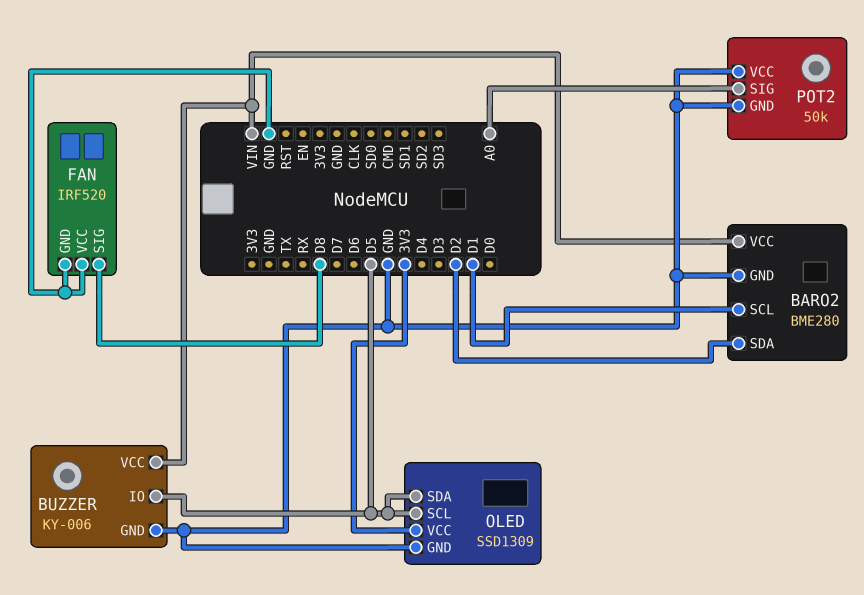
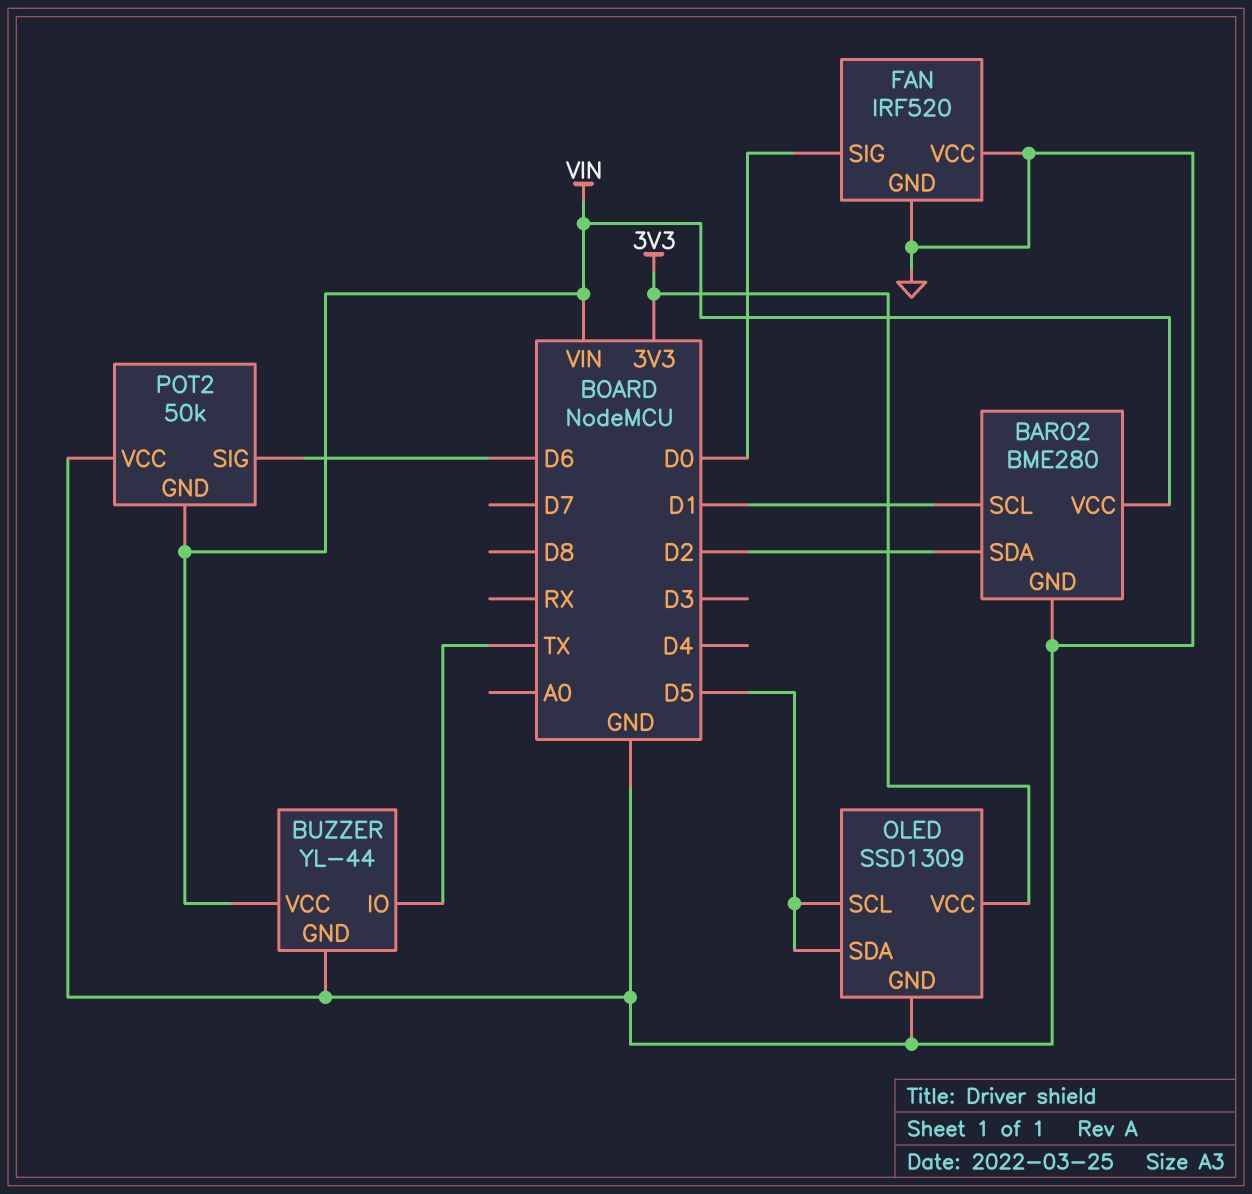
BUZZER: KY-006 -> YL-44
BUZZER pin IO: D5 -> TX
FAN pin SIG: D8 -> D0
POT2 pin GND: GND -> VIN
POT2 pin SIG: A0 -> D6

